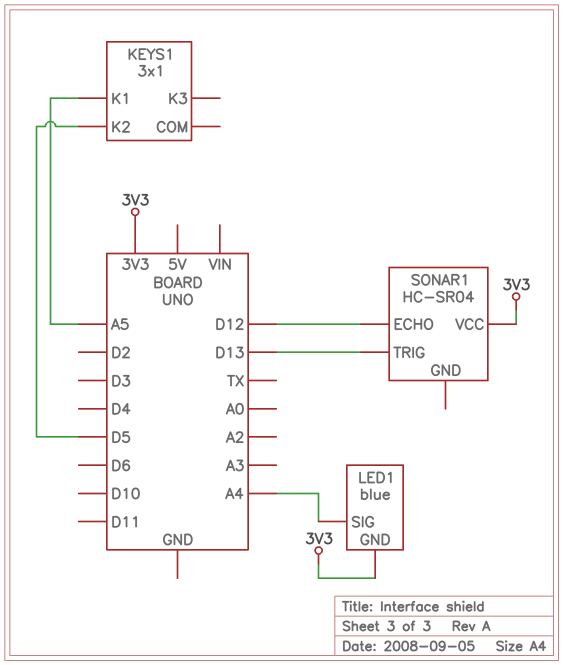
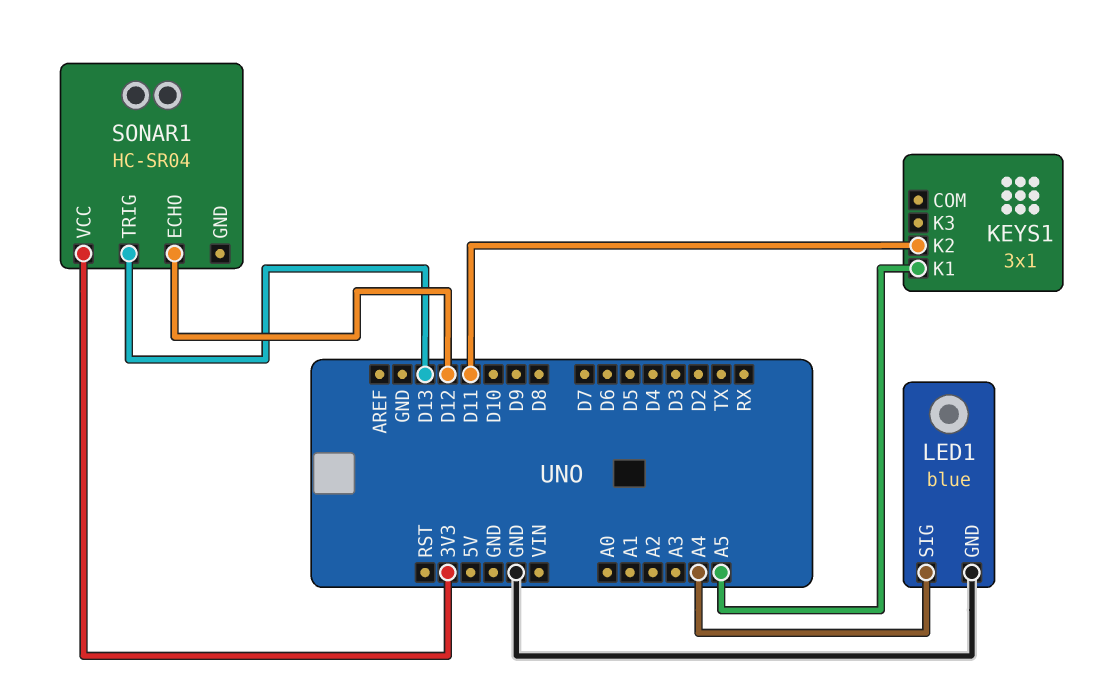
KEYS1 pin K2: D5 -> D11
LED1 pin GND: 3V3 -> GND

